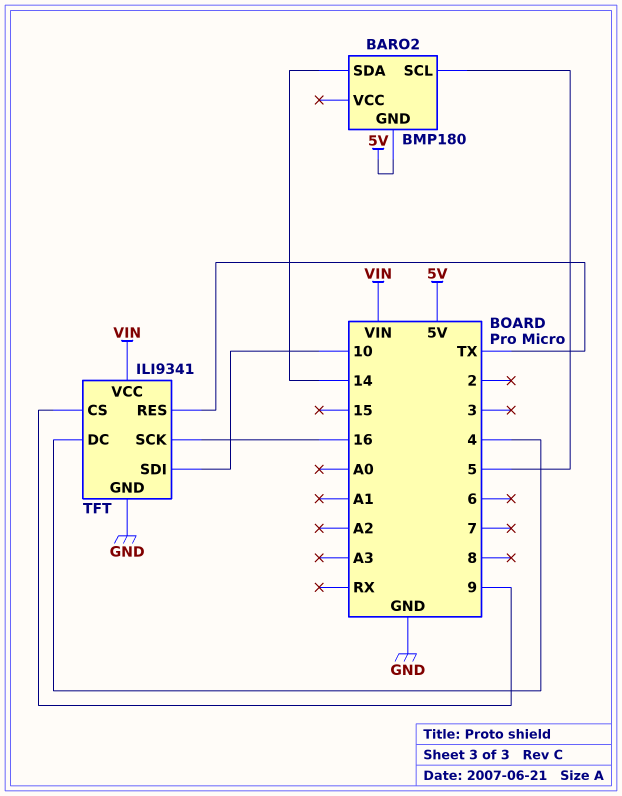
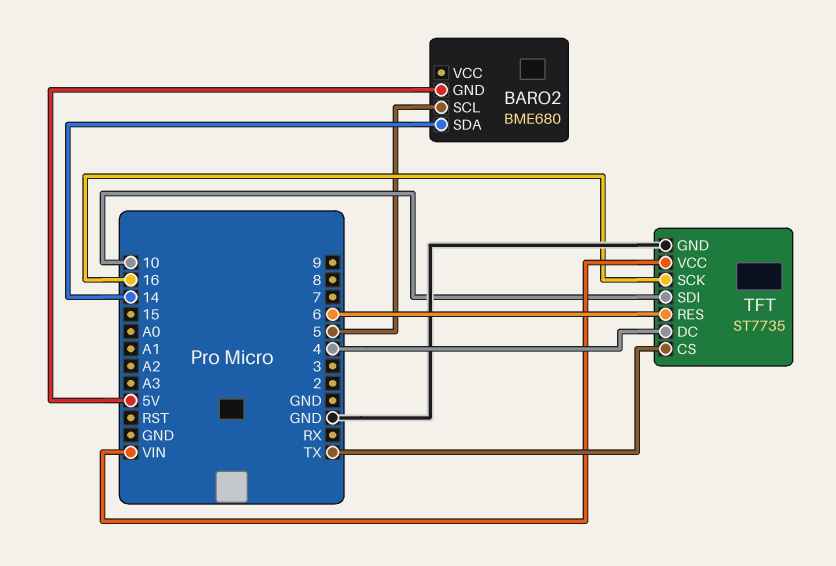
BARO2: BMP180 -> BME680
TFT: ILI9341 -> ST7735
TFT pin CS: 9 -> TX
TFT pin RES: TX -> 6

